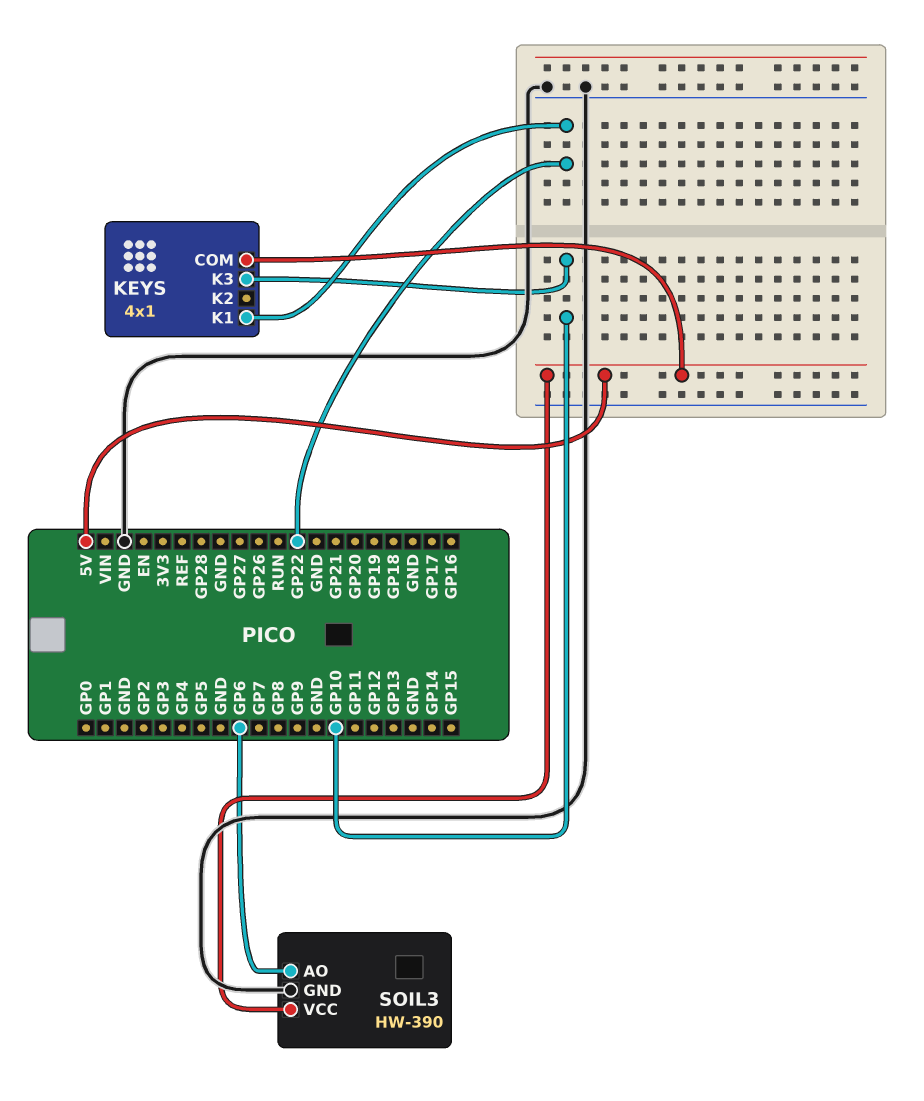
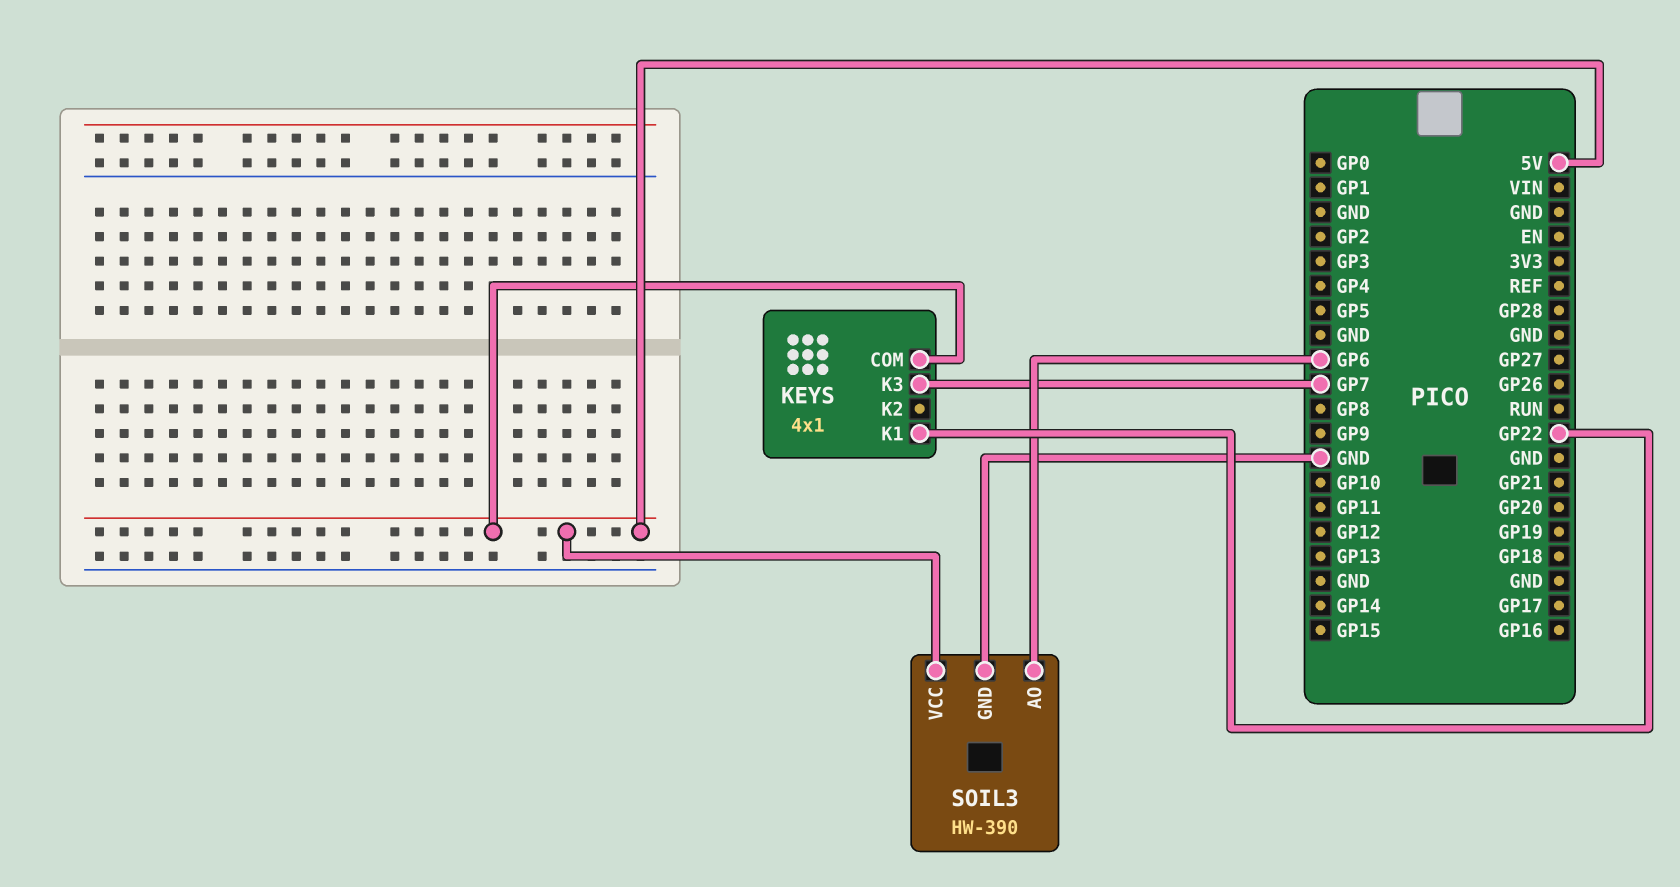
KEYS pin K3: GP10 -> GP7

